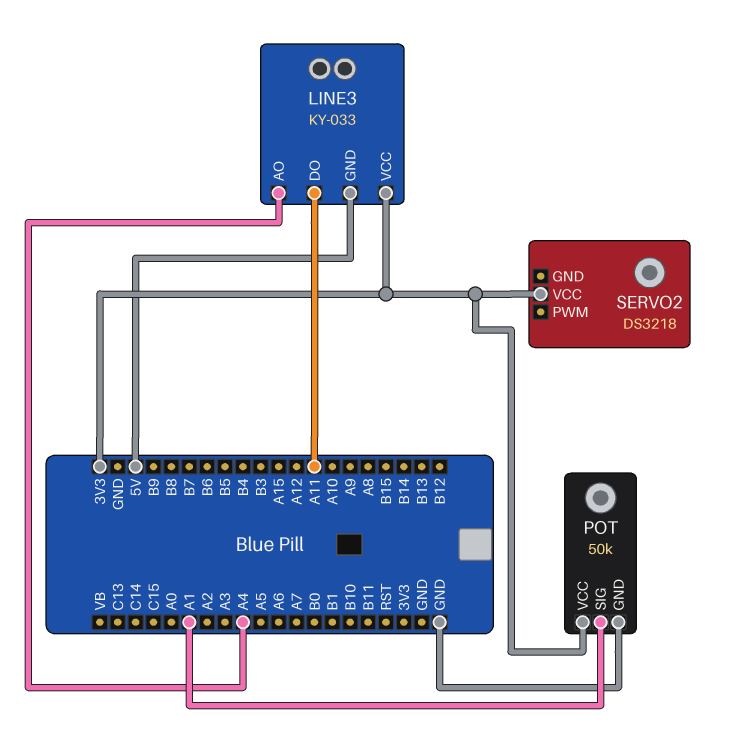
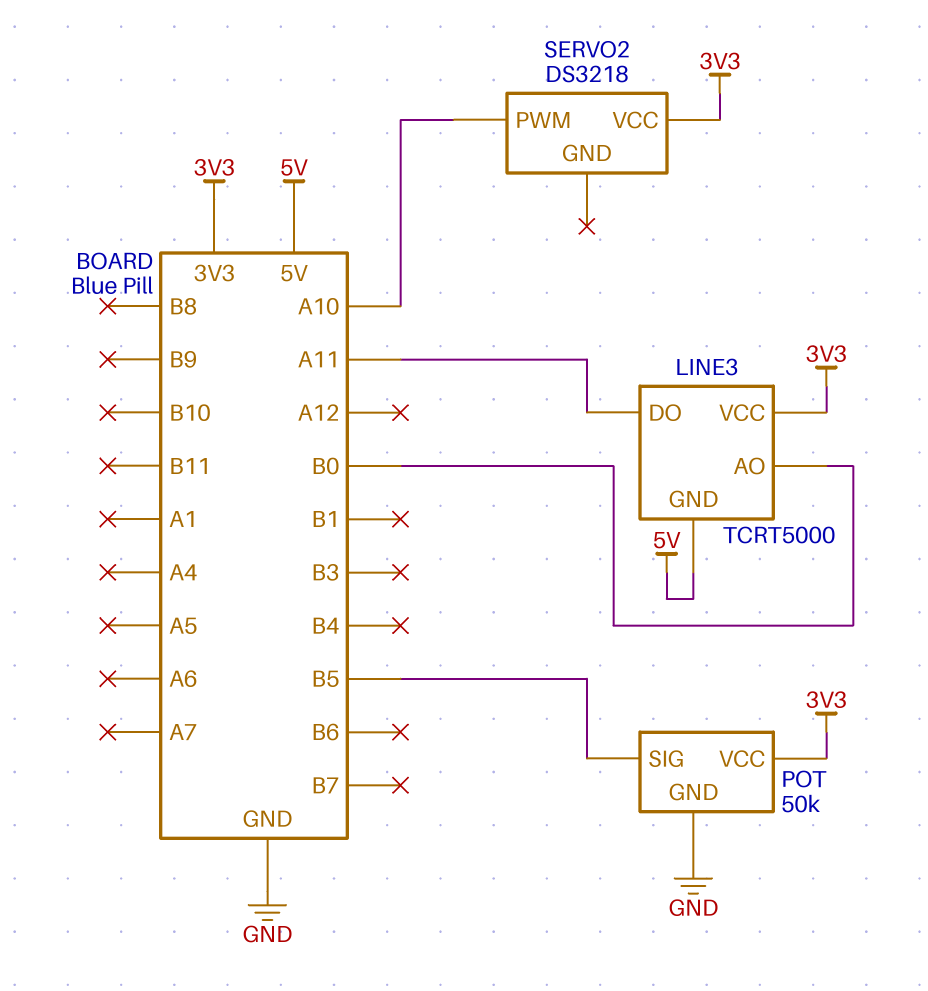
LINE3: KY-033 -> TCRT5000
LINE3 pin AO: A4 -> B0
POT pin SIG: A1 -> B5
SERVO2 pin PWM: none -> A10

